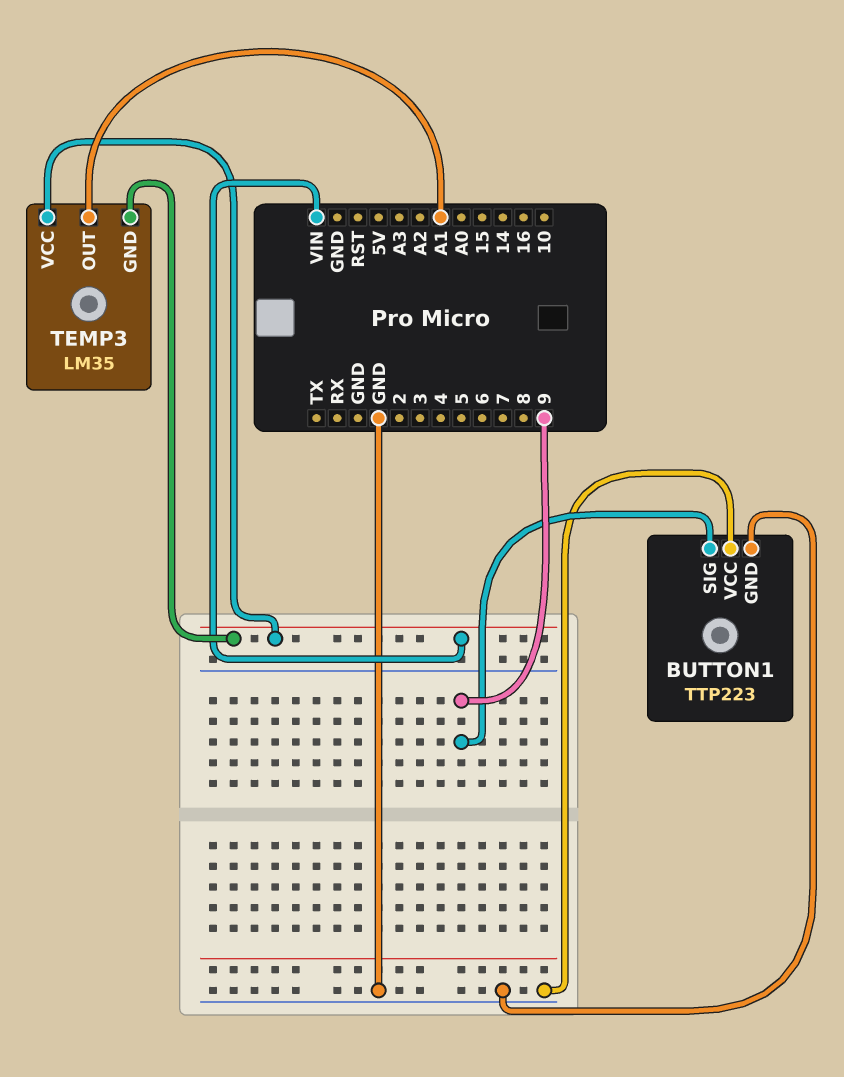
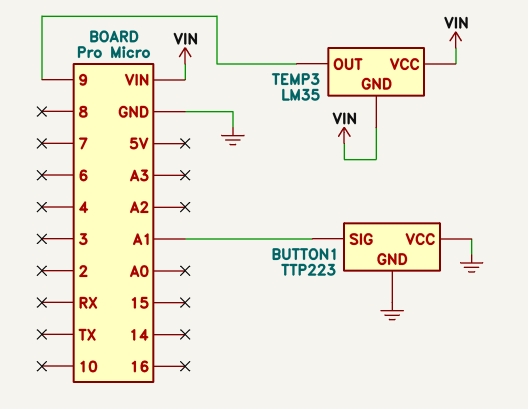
BUTTON1 pin SIG: 9 -> A1
TEMP3 pin OUT: A1 -> 9

